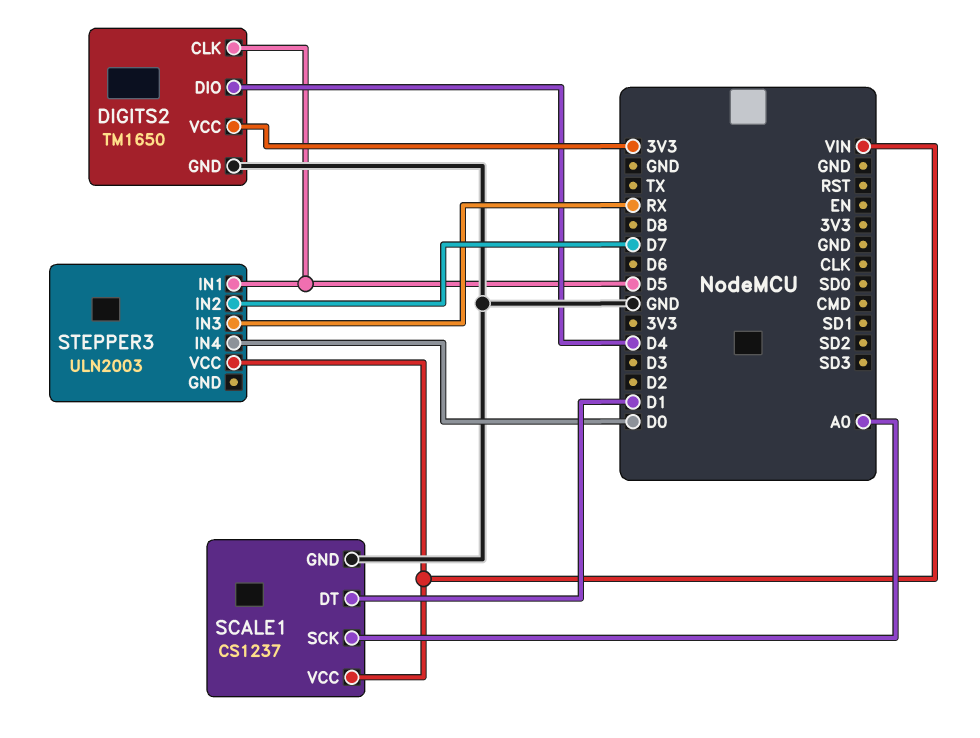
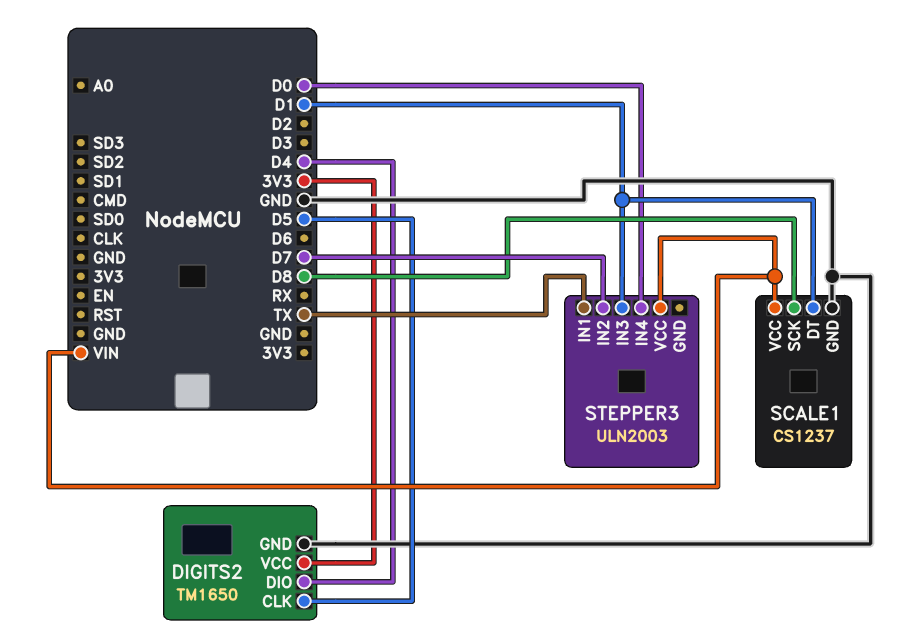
SCALE1 pin SCK: A0 -> D8
STEPPER3 pin IN1: D5 -> TX
STEPPER3 pin IN3: RX -> D1

